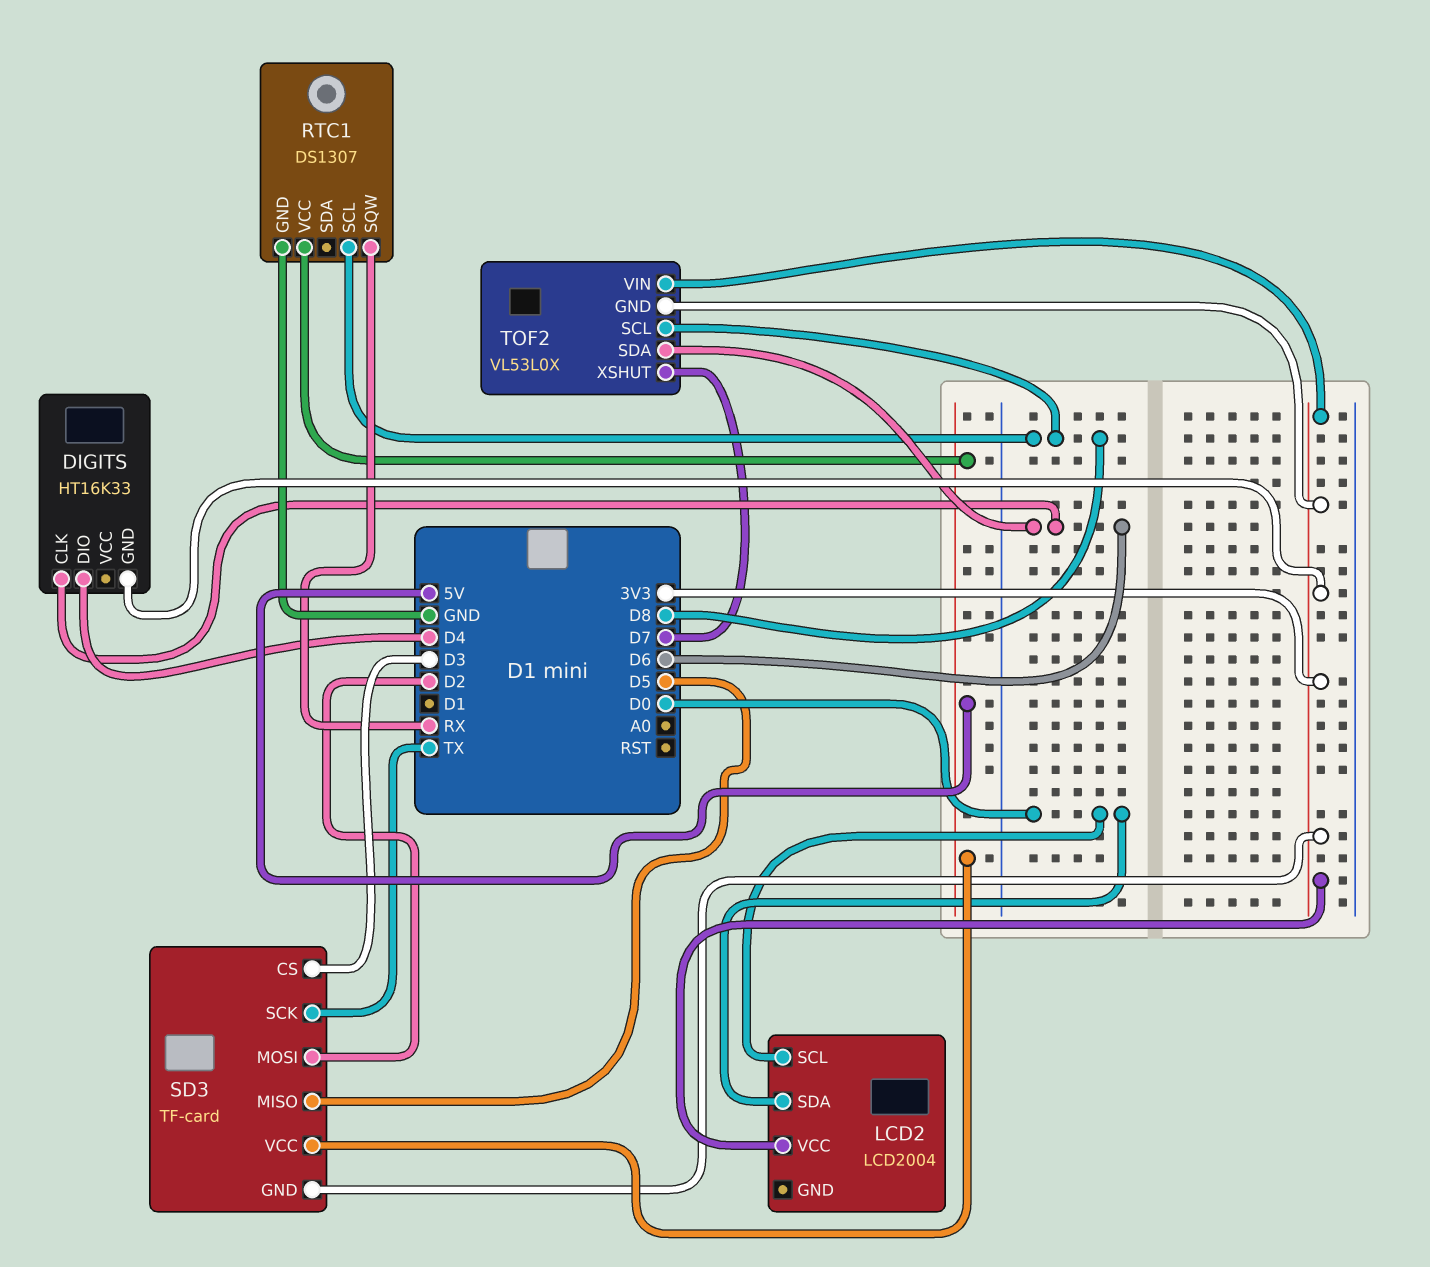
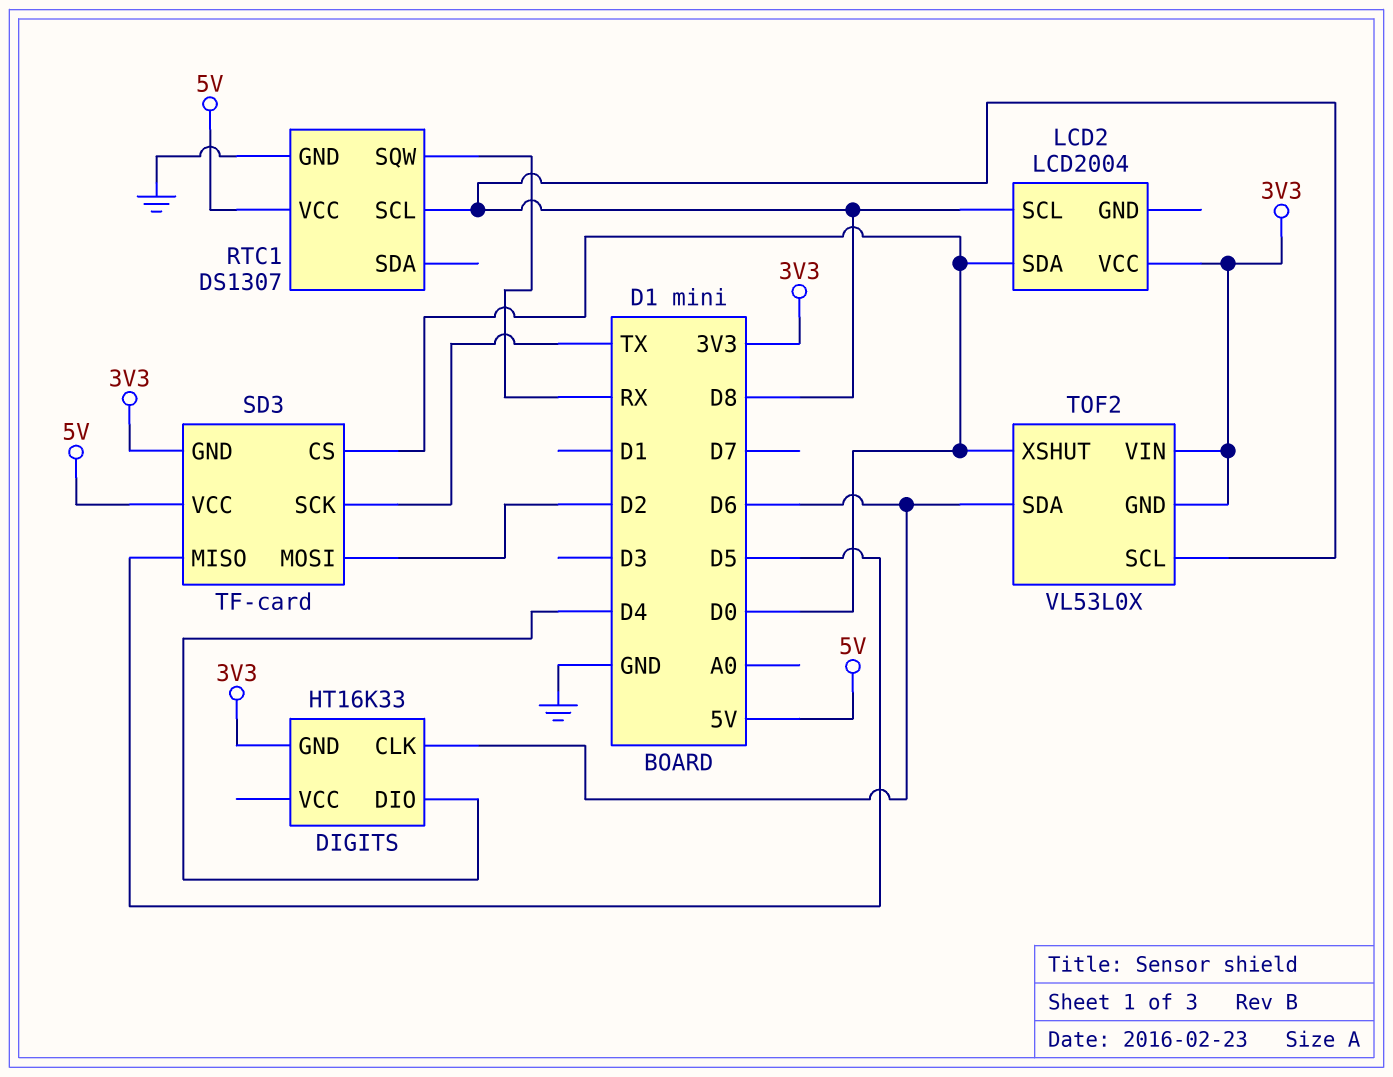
LCD2 pin SCL: D0 -> D8
SD3 pin CS: D3 -> D0
TOF2 pin XSHUT: D7 -> D0

